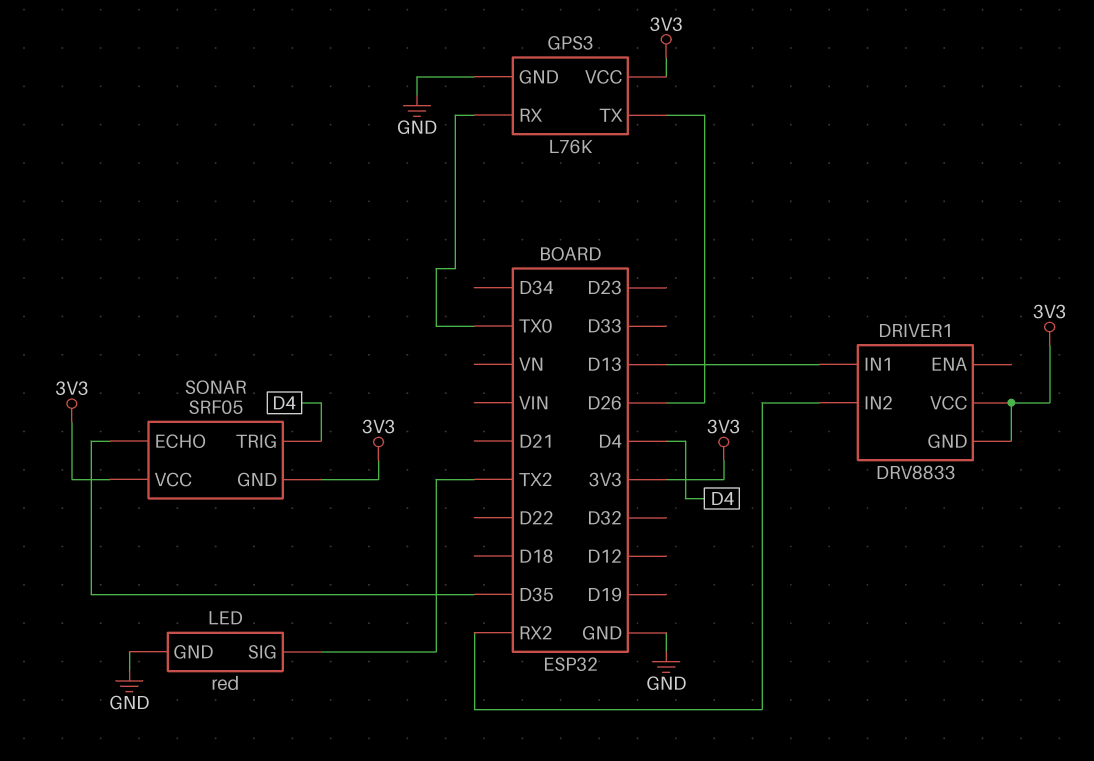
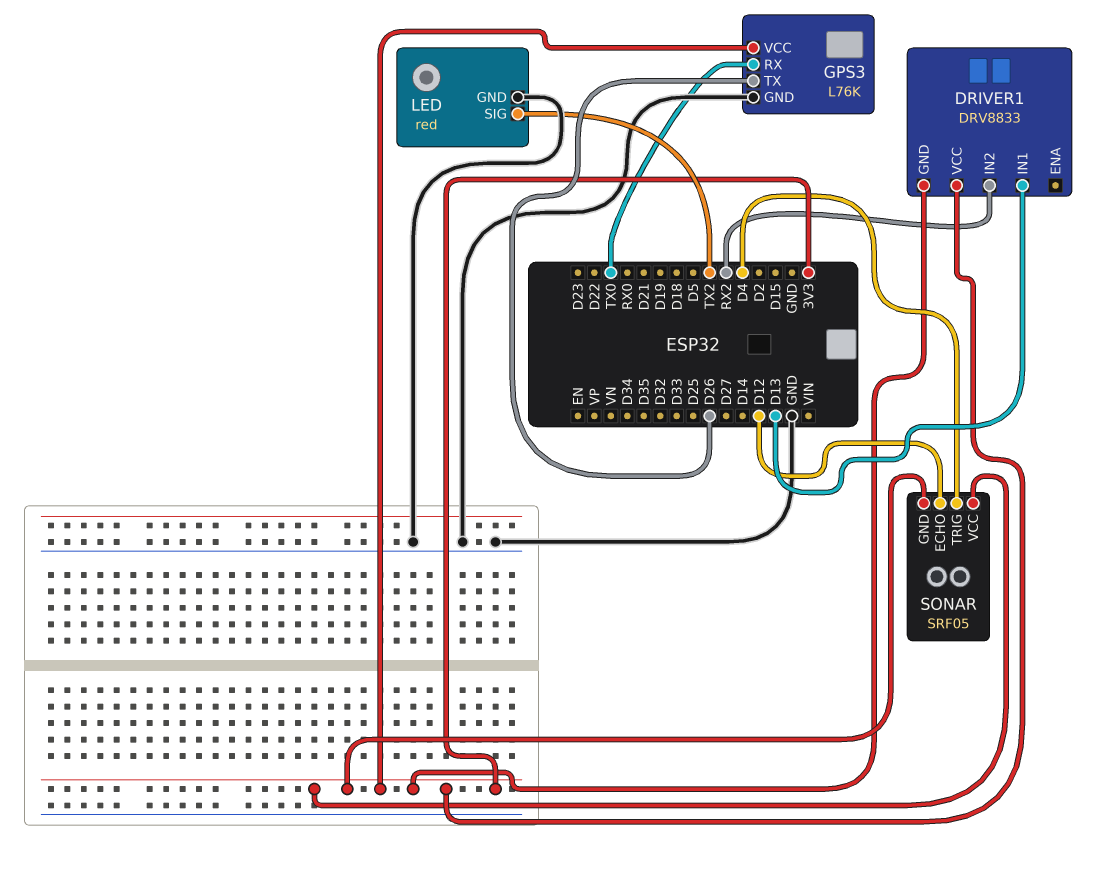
SONAR pin ECHO: D35 -> D12

